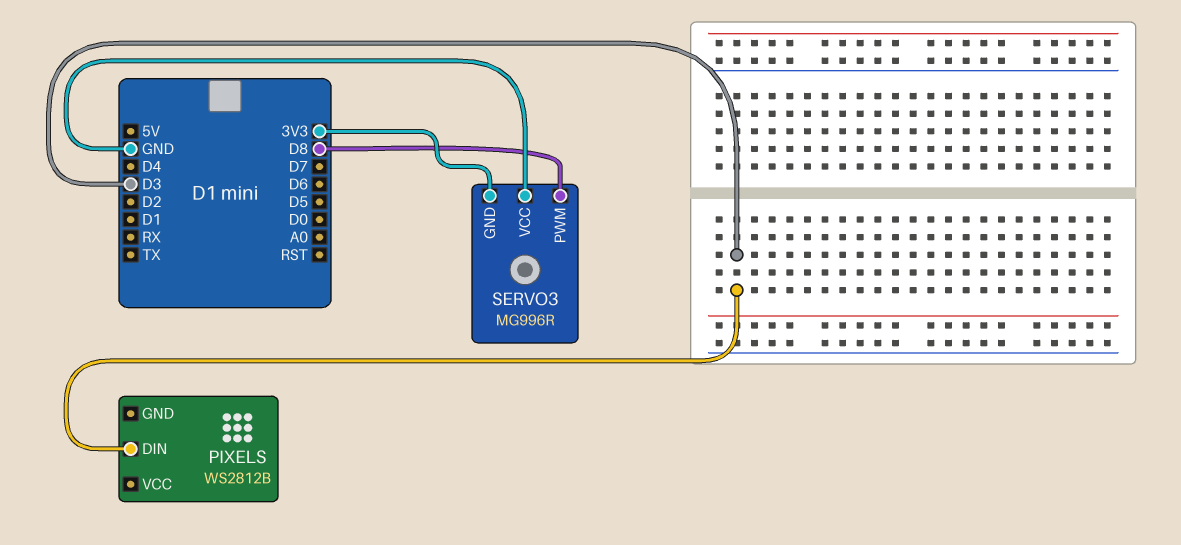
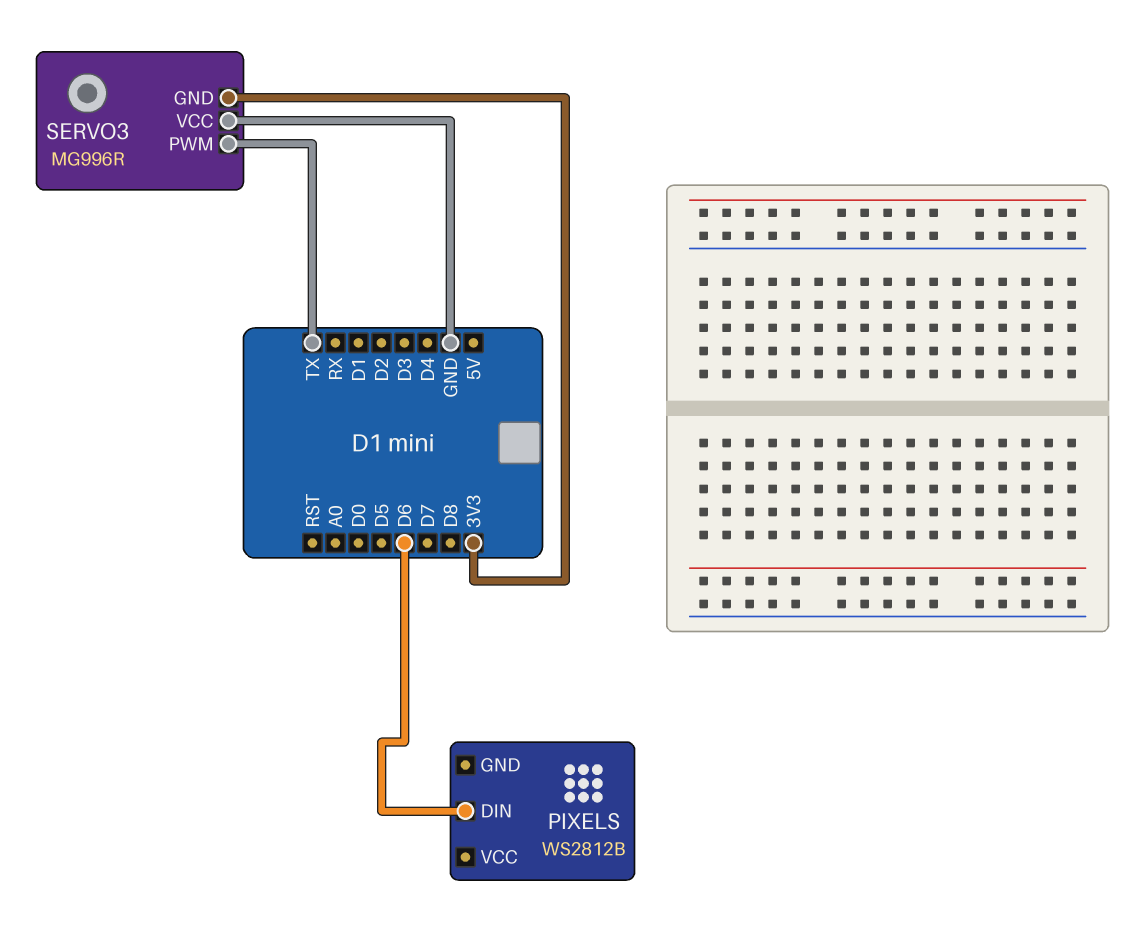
PIXELS pin DIN: D3 -> D6
SERVO3 pin PWM: D8 -> TX

